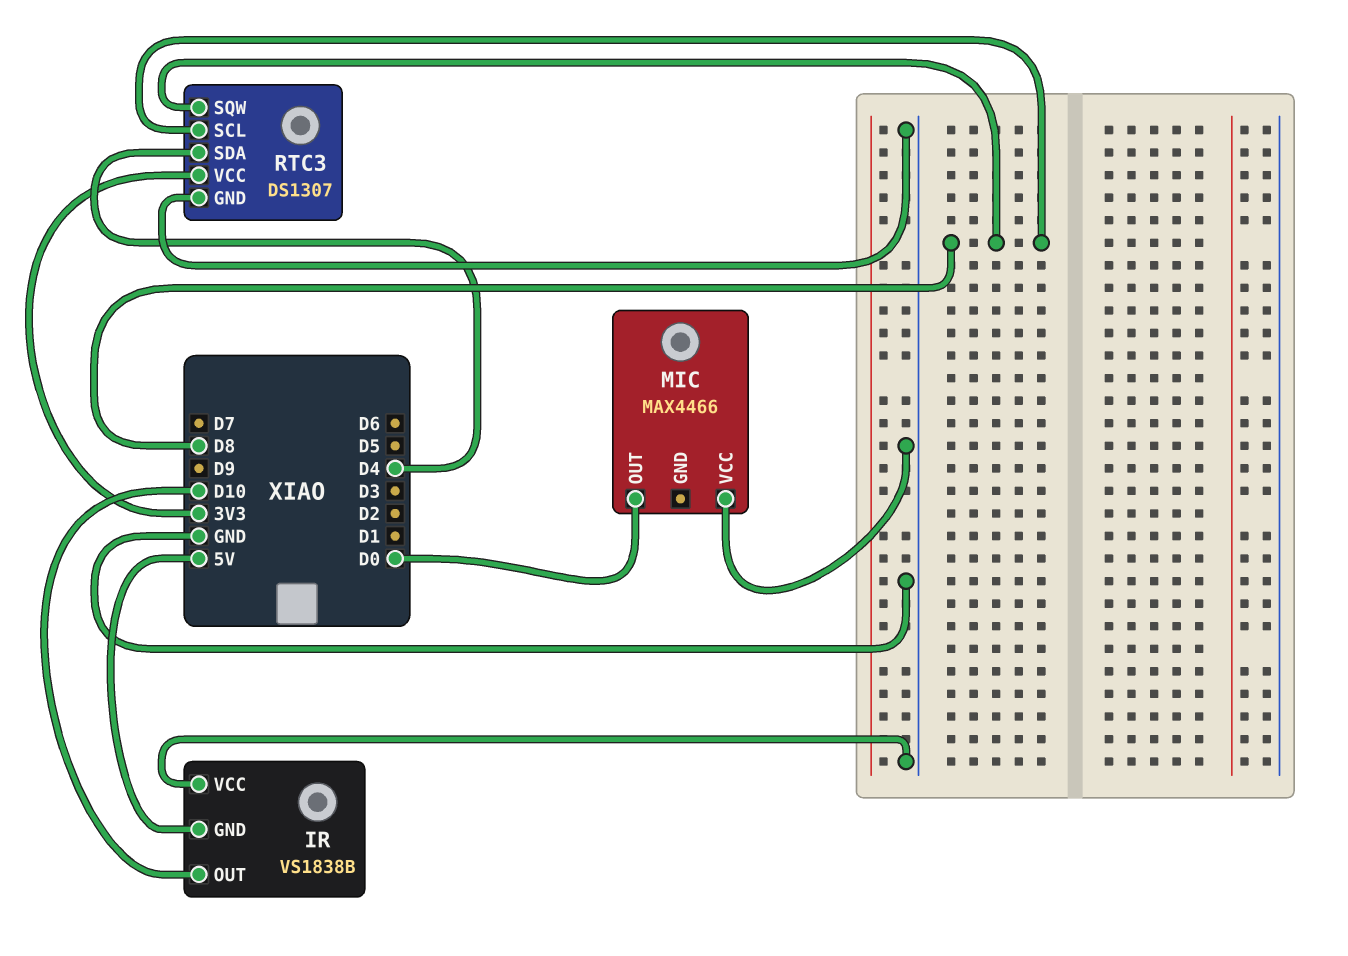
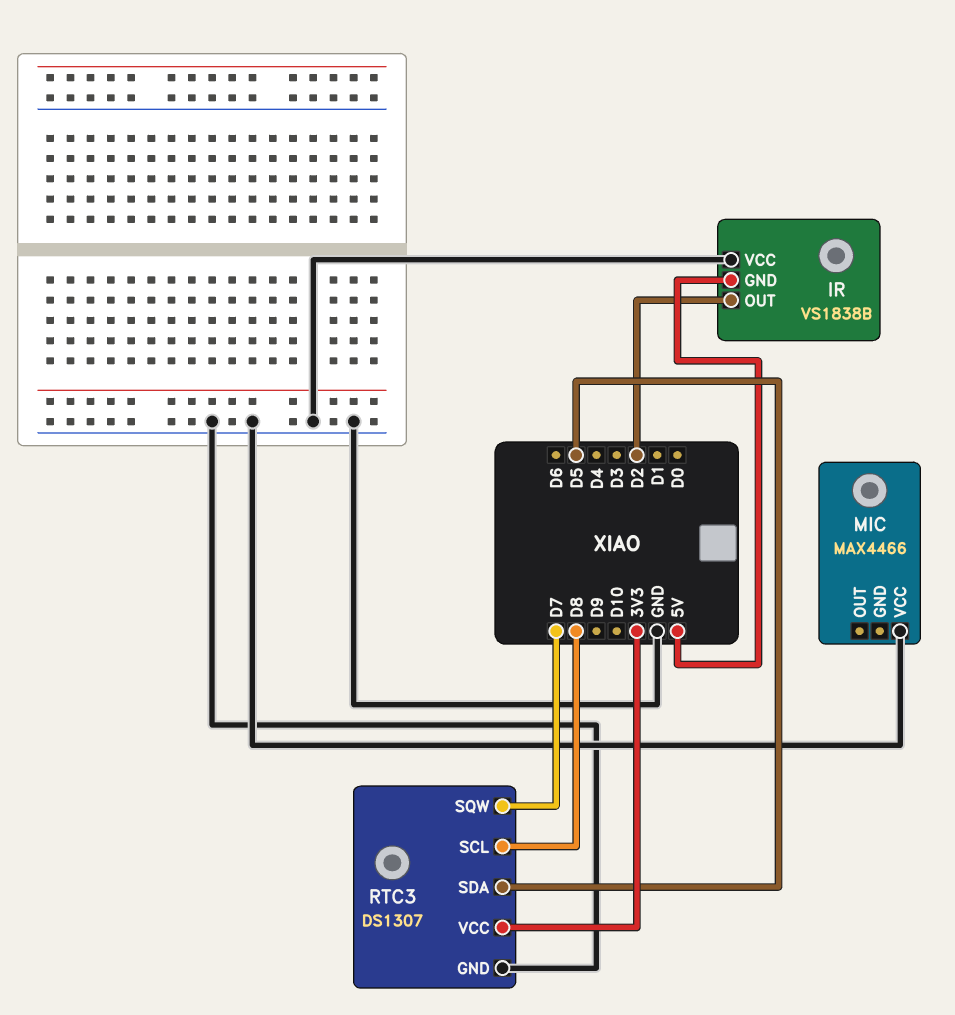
IR pin OUT: D10 -> D2
MIC pin OUT: D0 -> none
RTC3 pin SDA: D4 -> D5
RTC3 pin SQW: D8 -> D7

